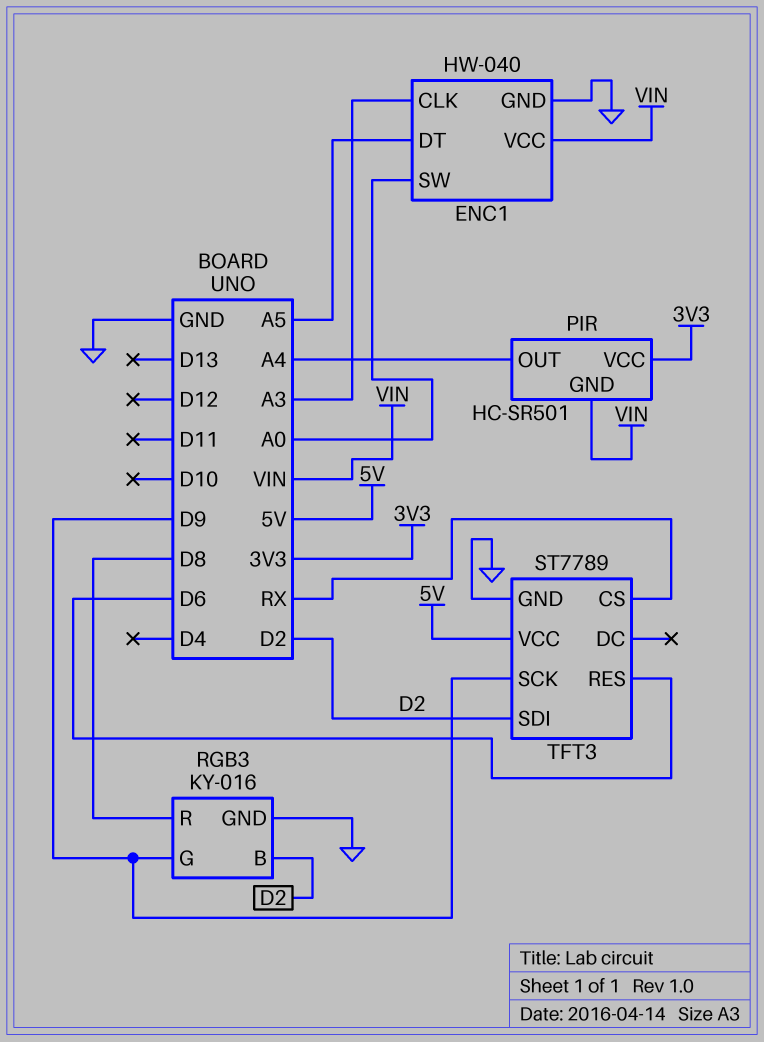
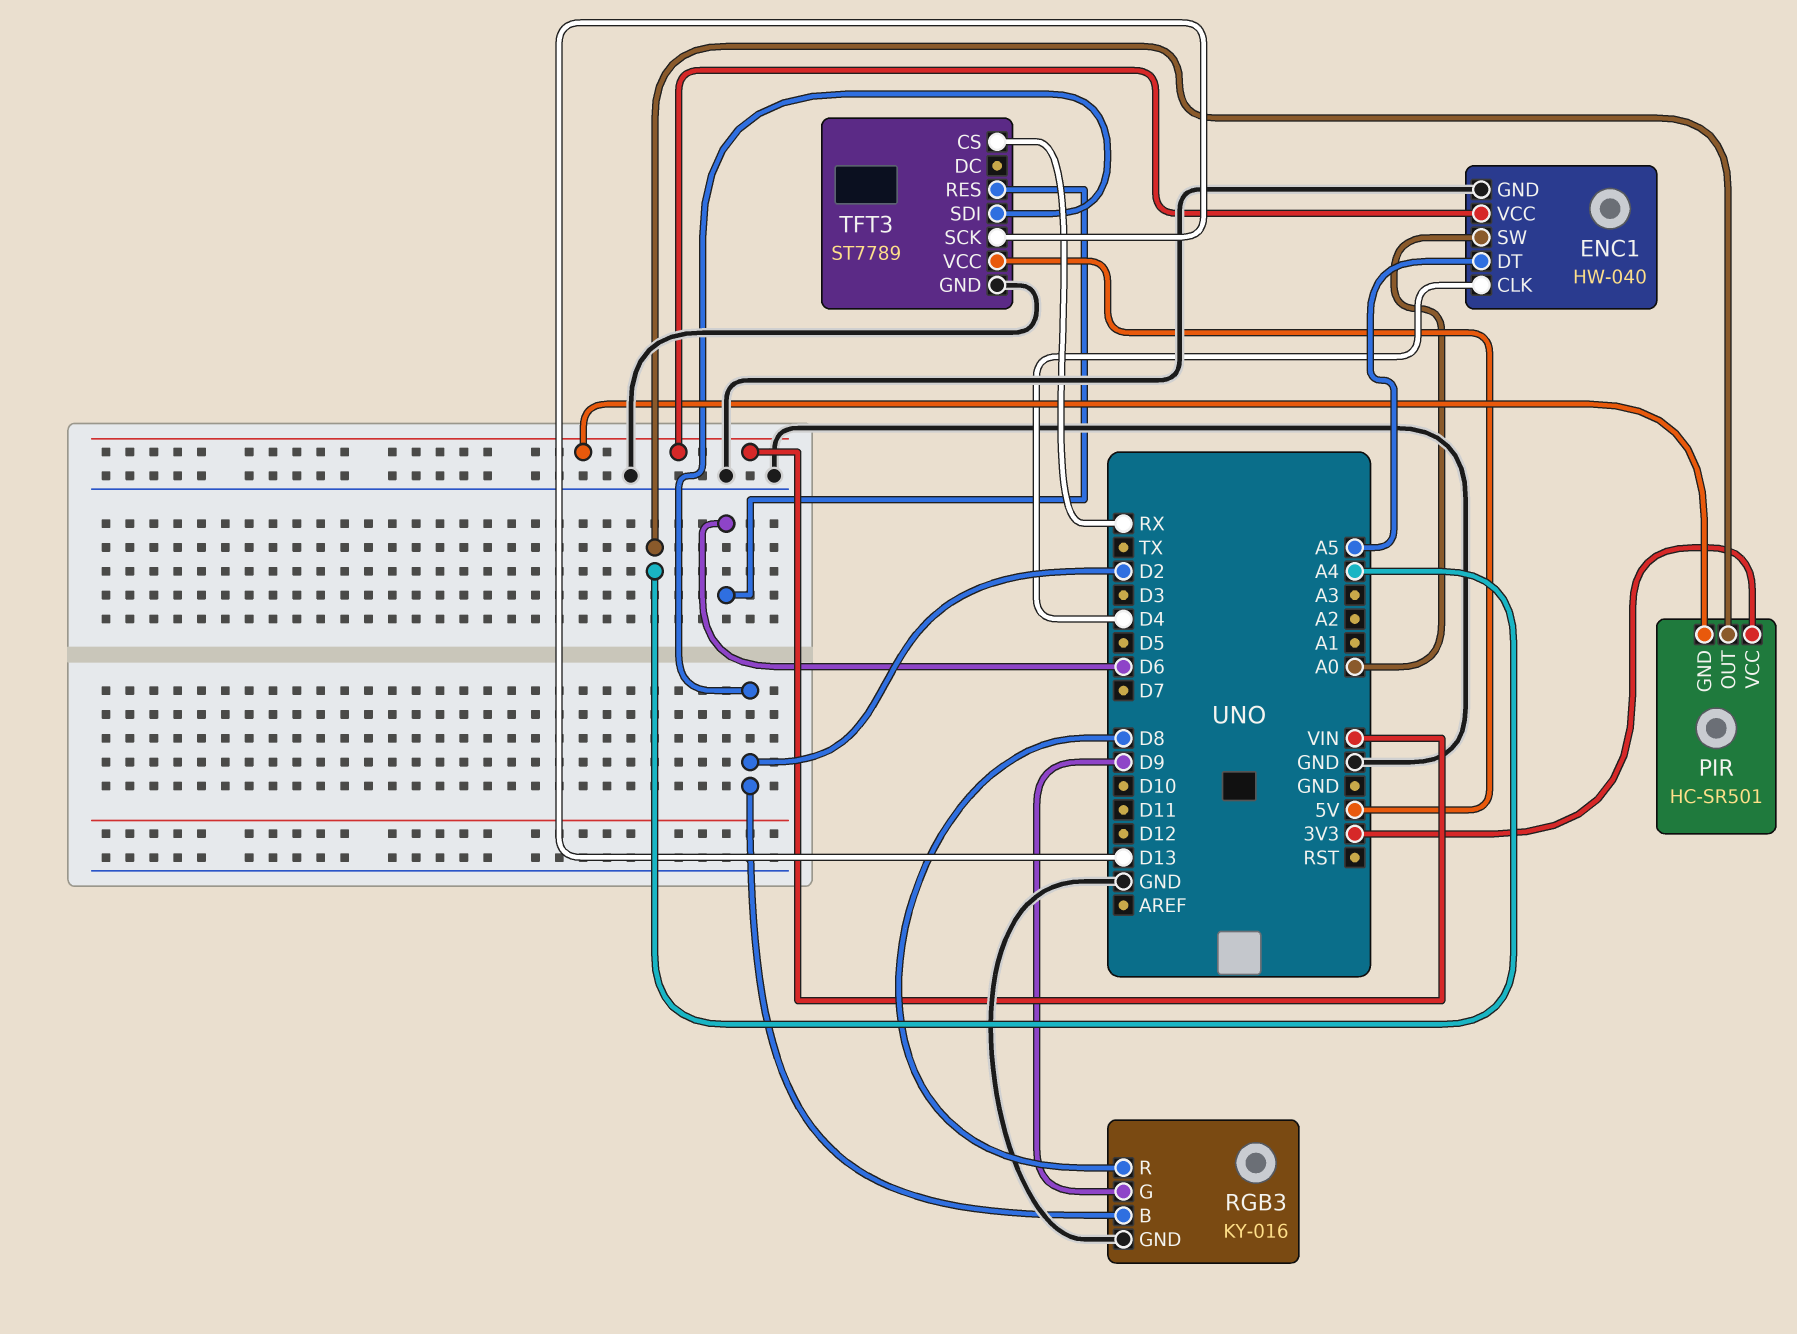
ENC1 pin CLK: A3 -> D4
TFT3 pin SCK: D9 -> D13

